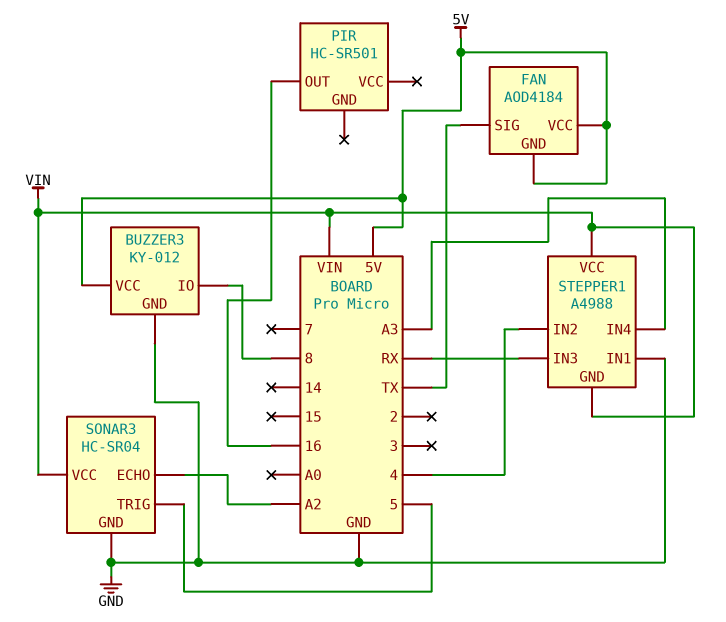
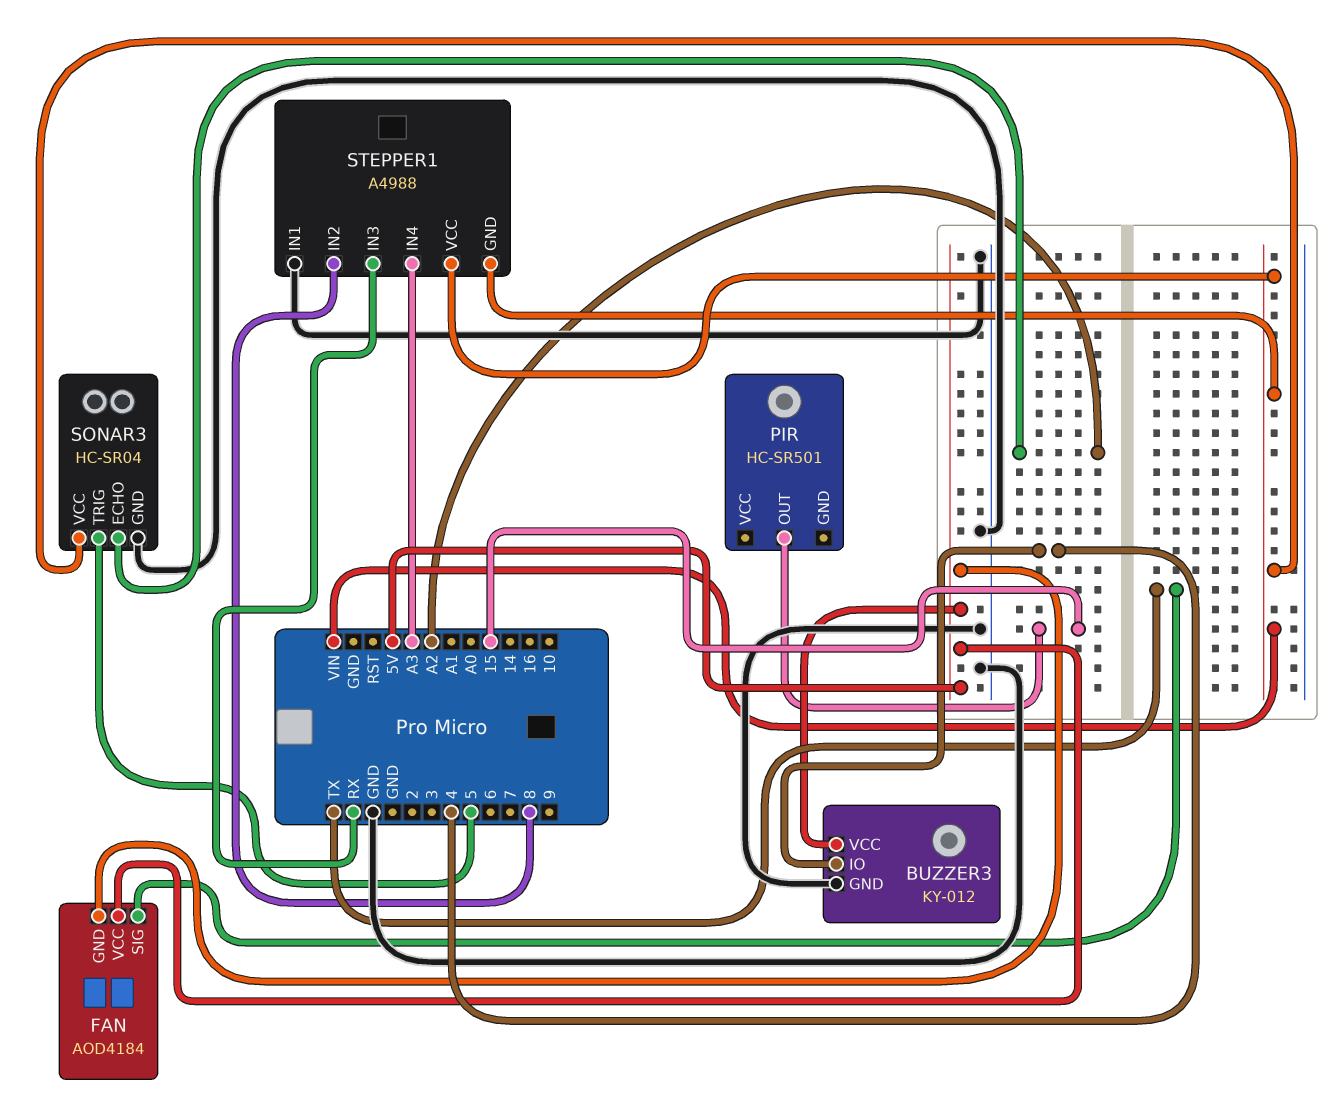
BUZZER3 pin IO: 8 -> 4
PIR pin OUT: 16 -> 15
STEPPER1 pin IN2: 4 -> 8

